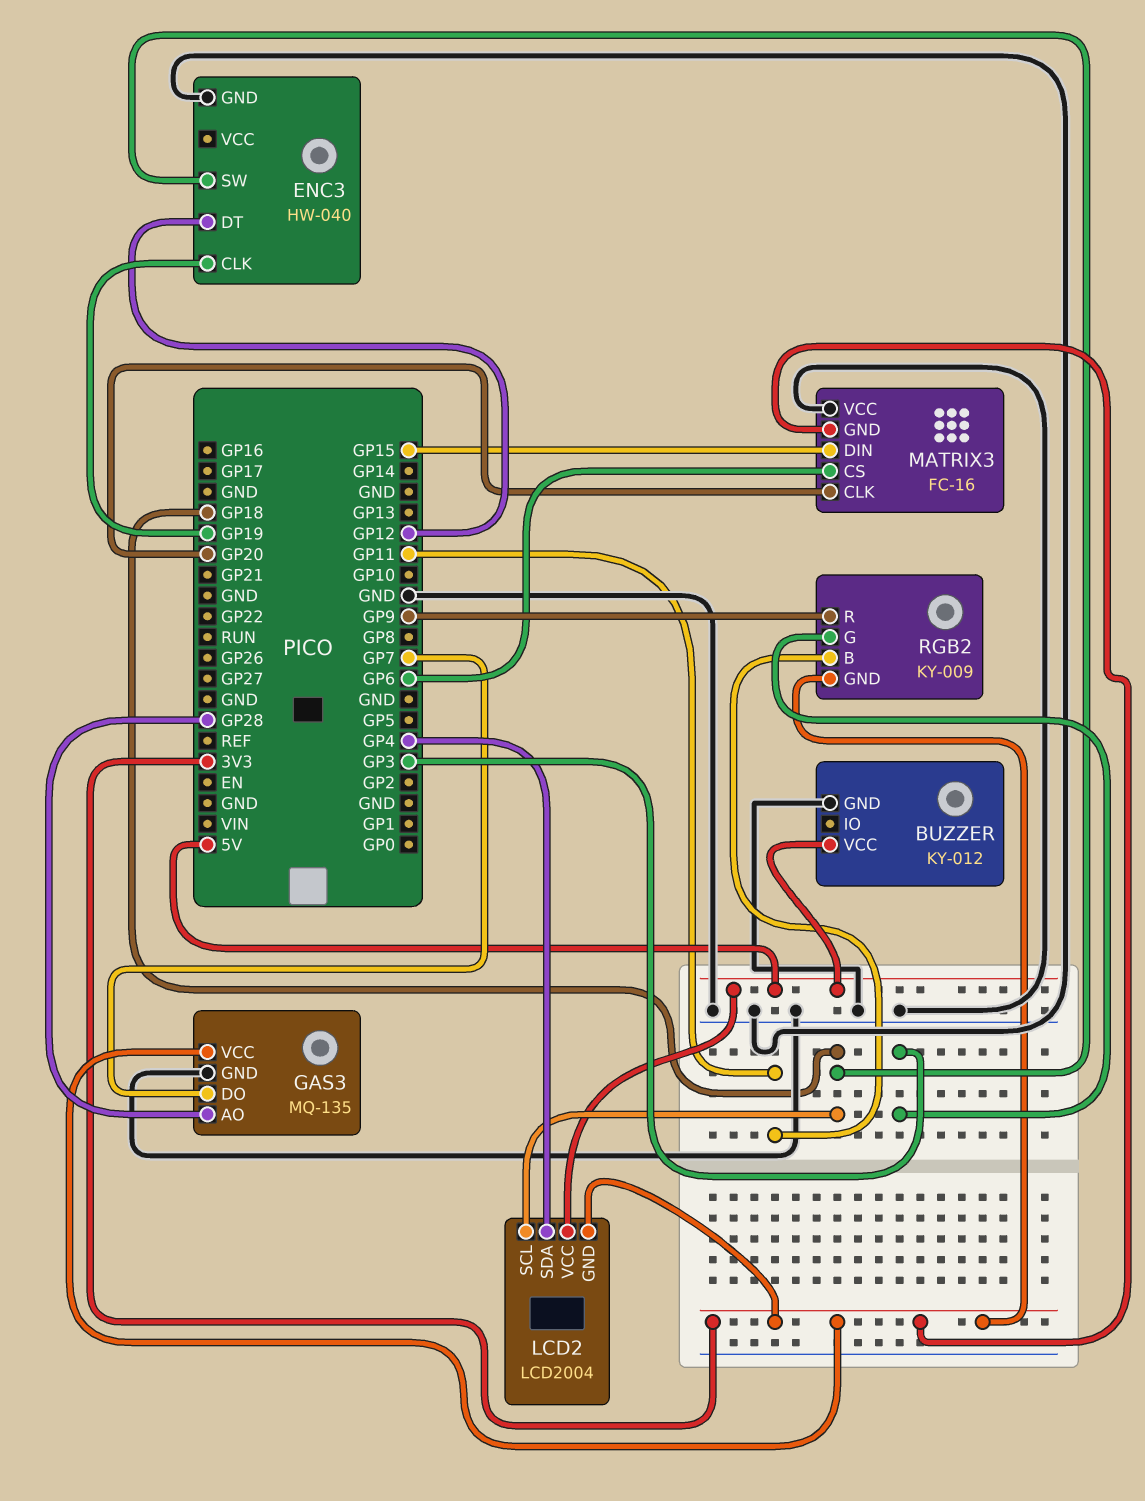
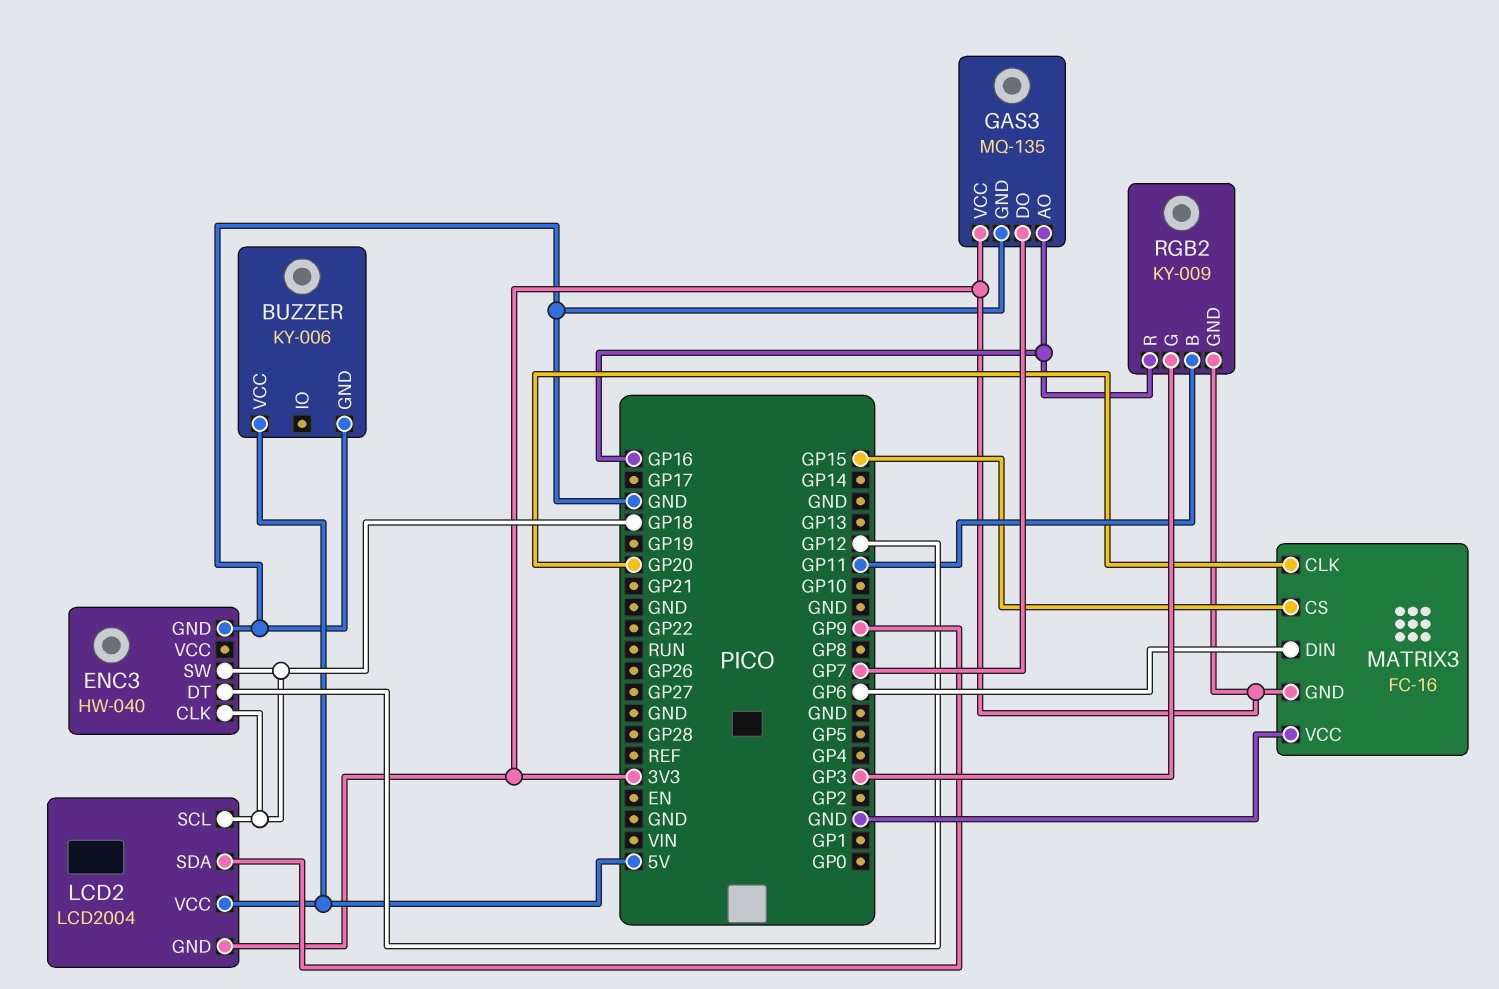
BUZZER: KY-012 -> KY-006
ENC3 pin CLK: GP19 -> GP18
GAS3 pin AO: GP28 -> GP16
LCD2 pin SDA: GP4 -> GP9
MATRIX3 pin CS: GP6 -> GP15
MATRIX3 pin DIN: GP15 -> GP6
RGB2 pin R: GP9 -> GP16

